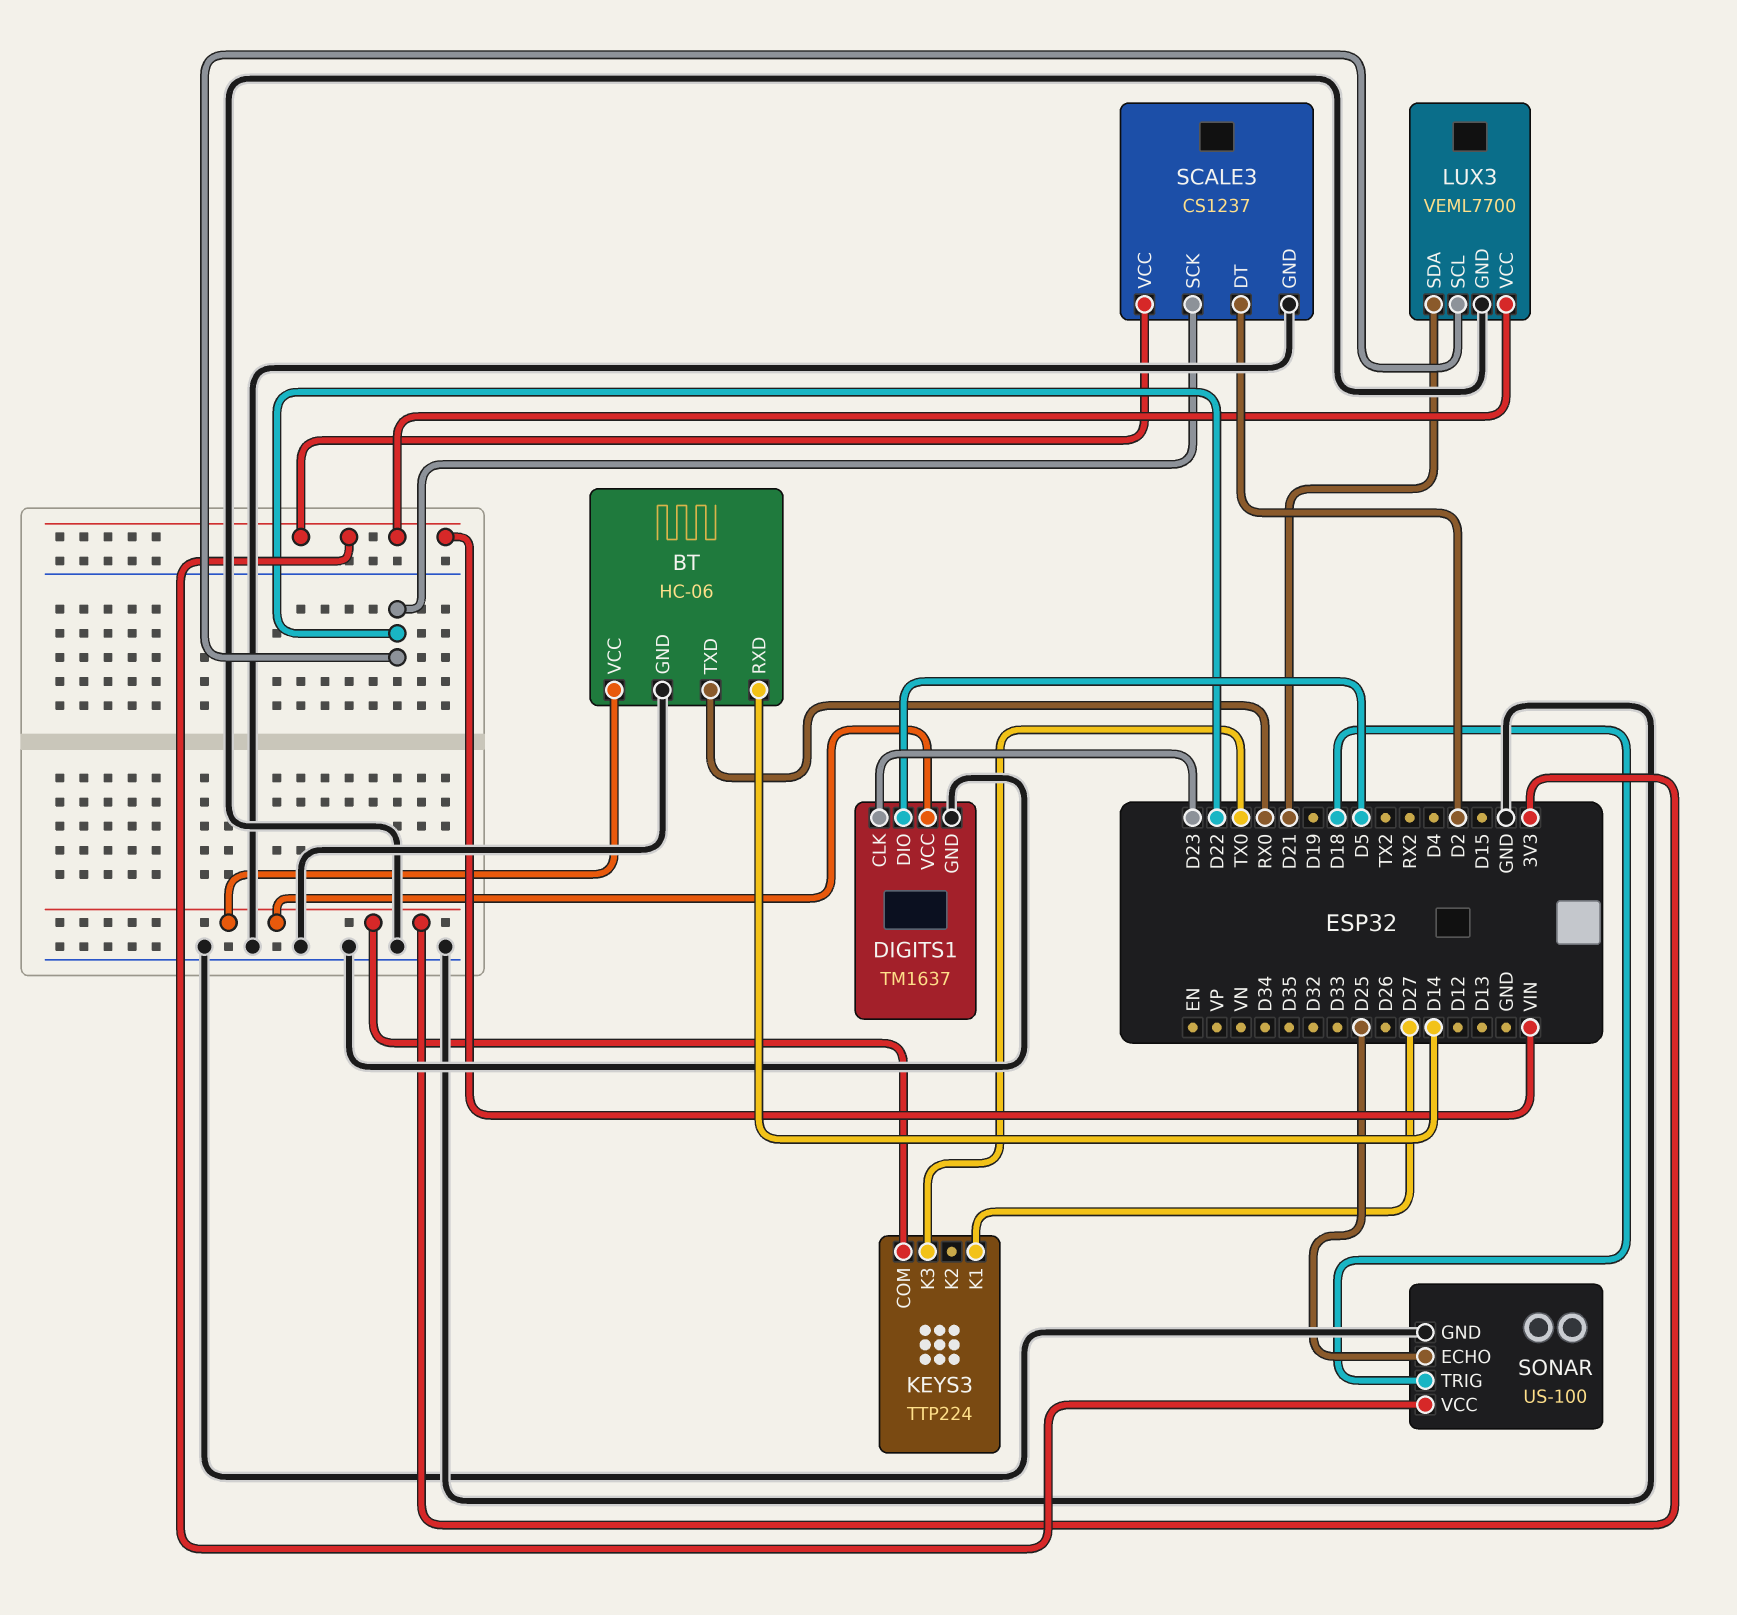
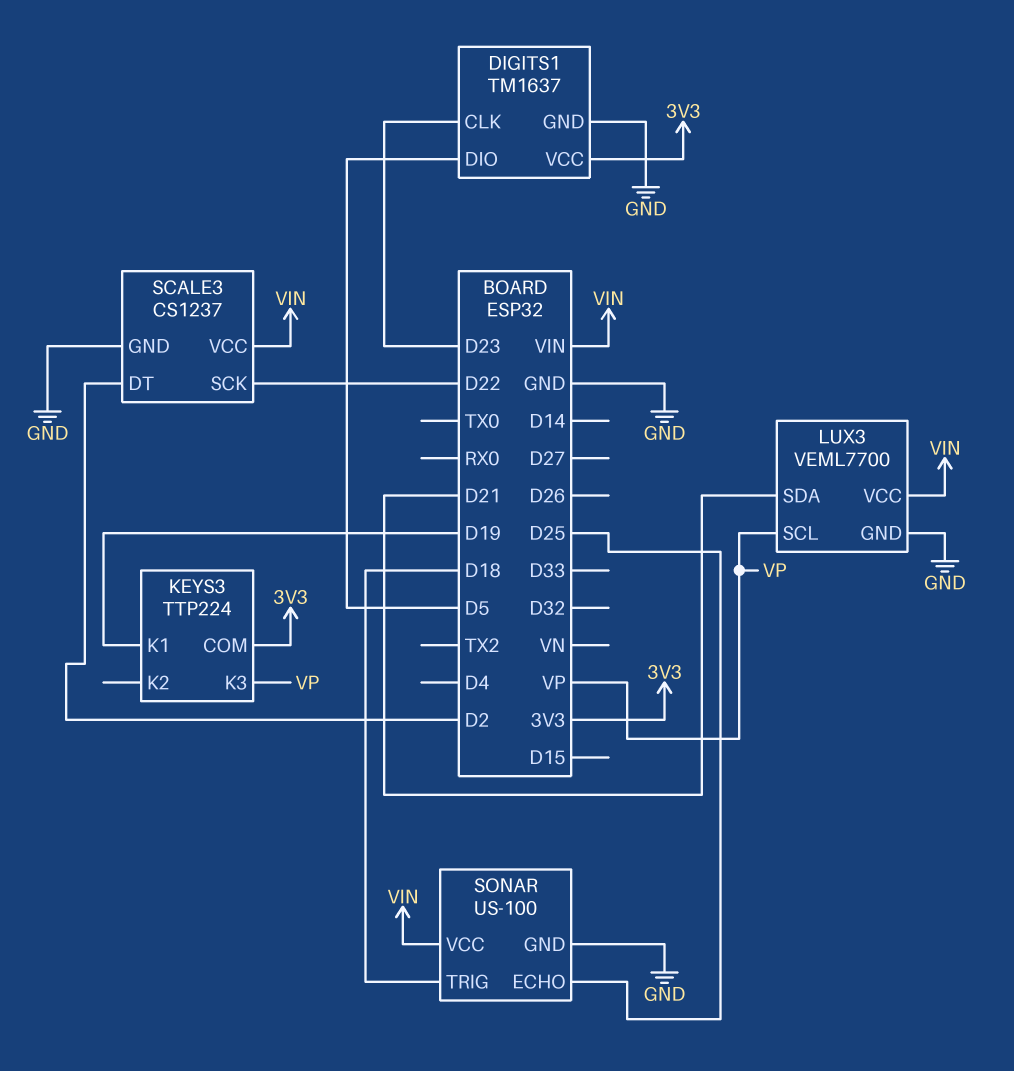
BT: HC-06 -> none
BT pin GND: GND -> none
BT pin RXD: D14 -> none
BT pin TXD: RX0 -> none
BT pin VCC: 3V3 -> none
KEYS3 pin K1: D27 -> D19
KEYS3 pin K3: TX0 -> VP
LUX3 pin SCL: D22 -> VP

